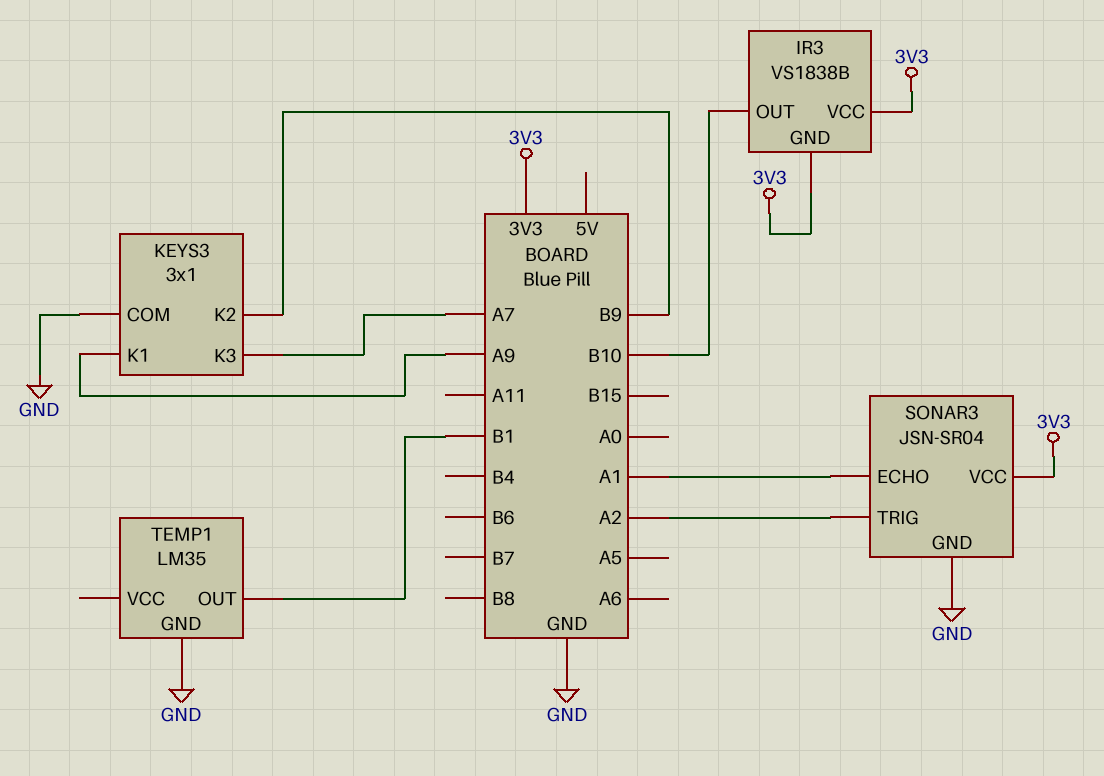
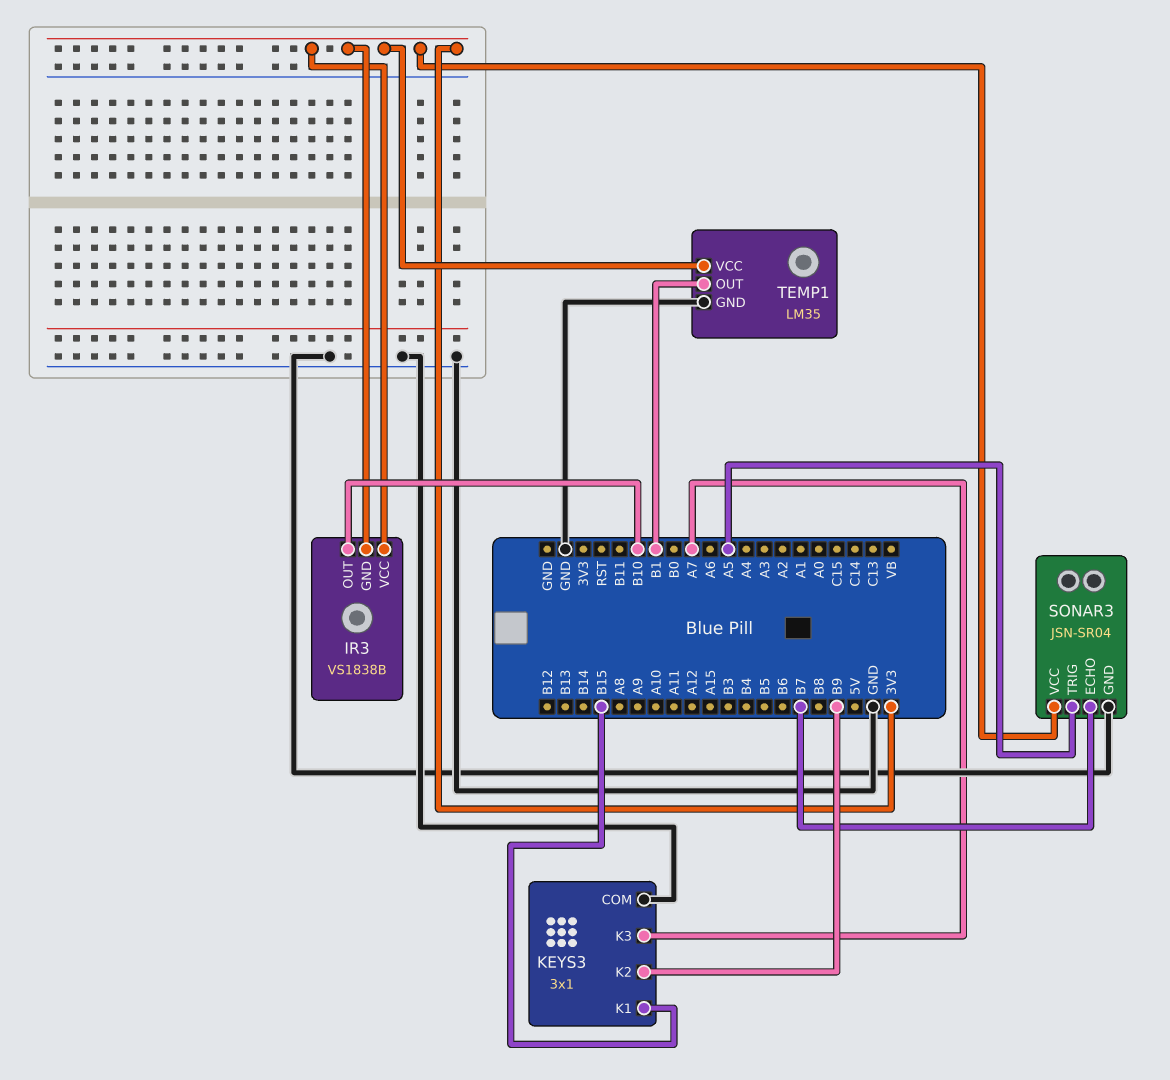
KEYS3 pin K1: A9 -> B15
SONAR3 pin ECHO: A1 -> B7
SONAR3 pin TRIG: A2 -> A5
TEMP1 pin VCC: none -> 3V3

